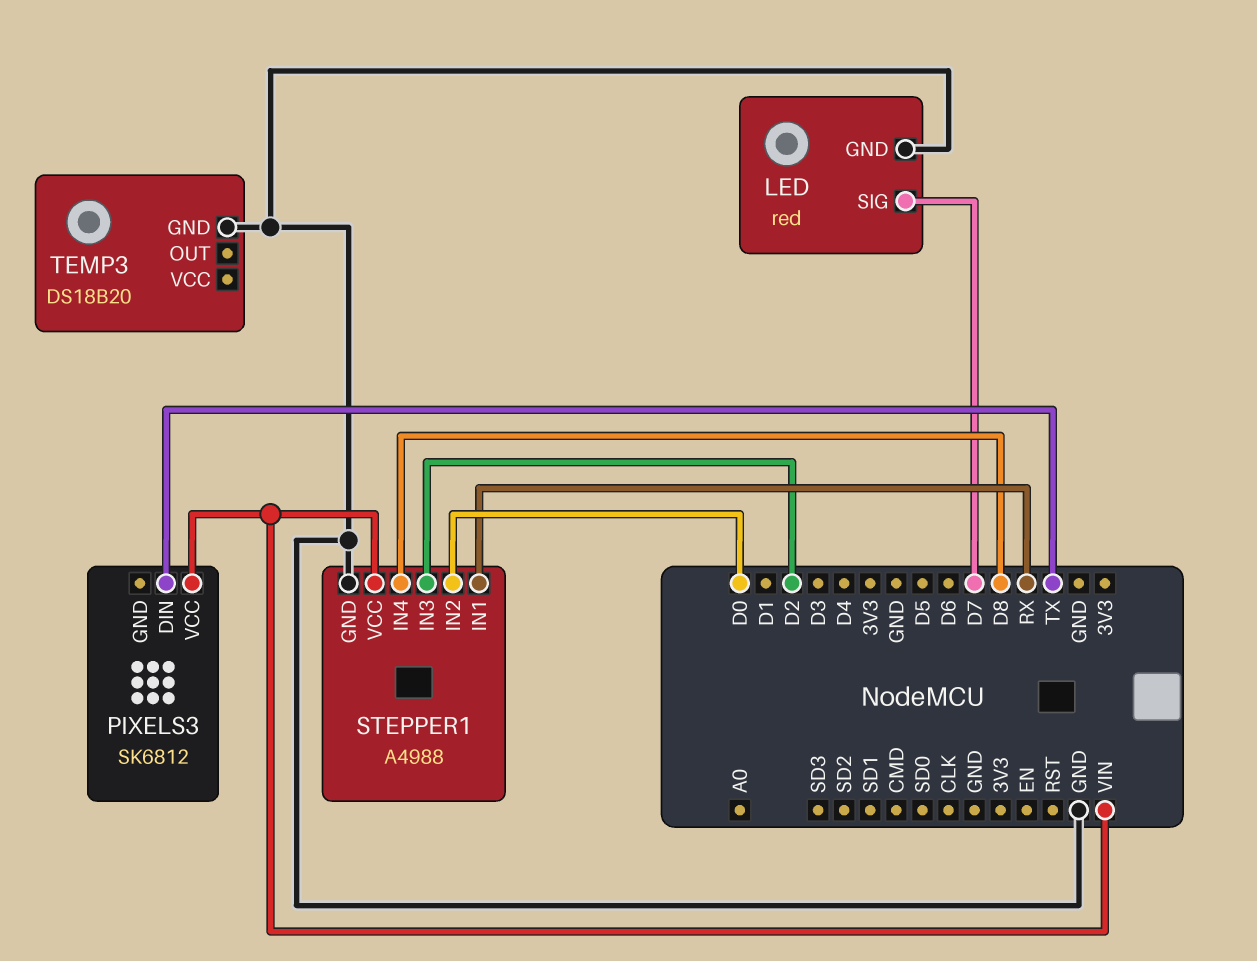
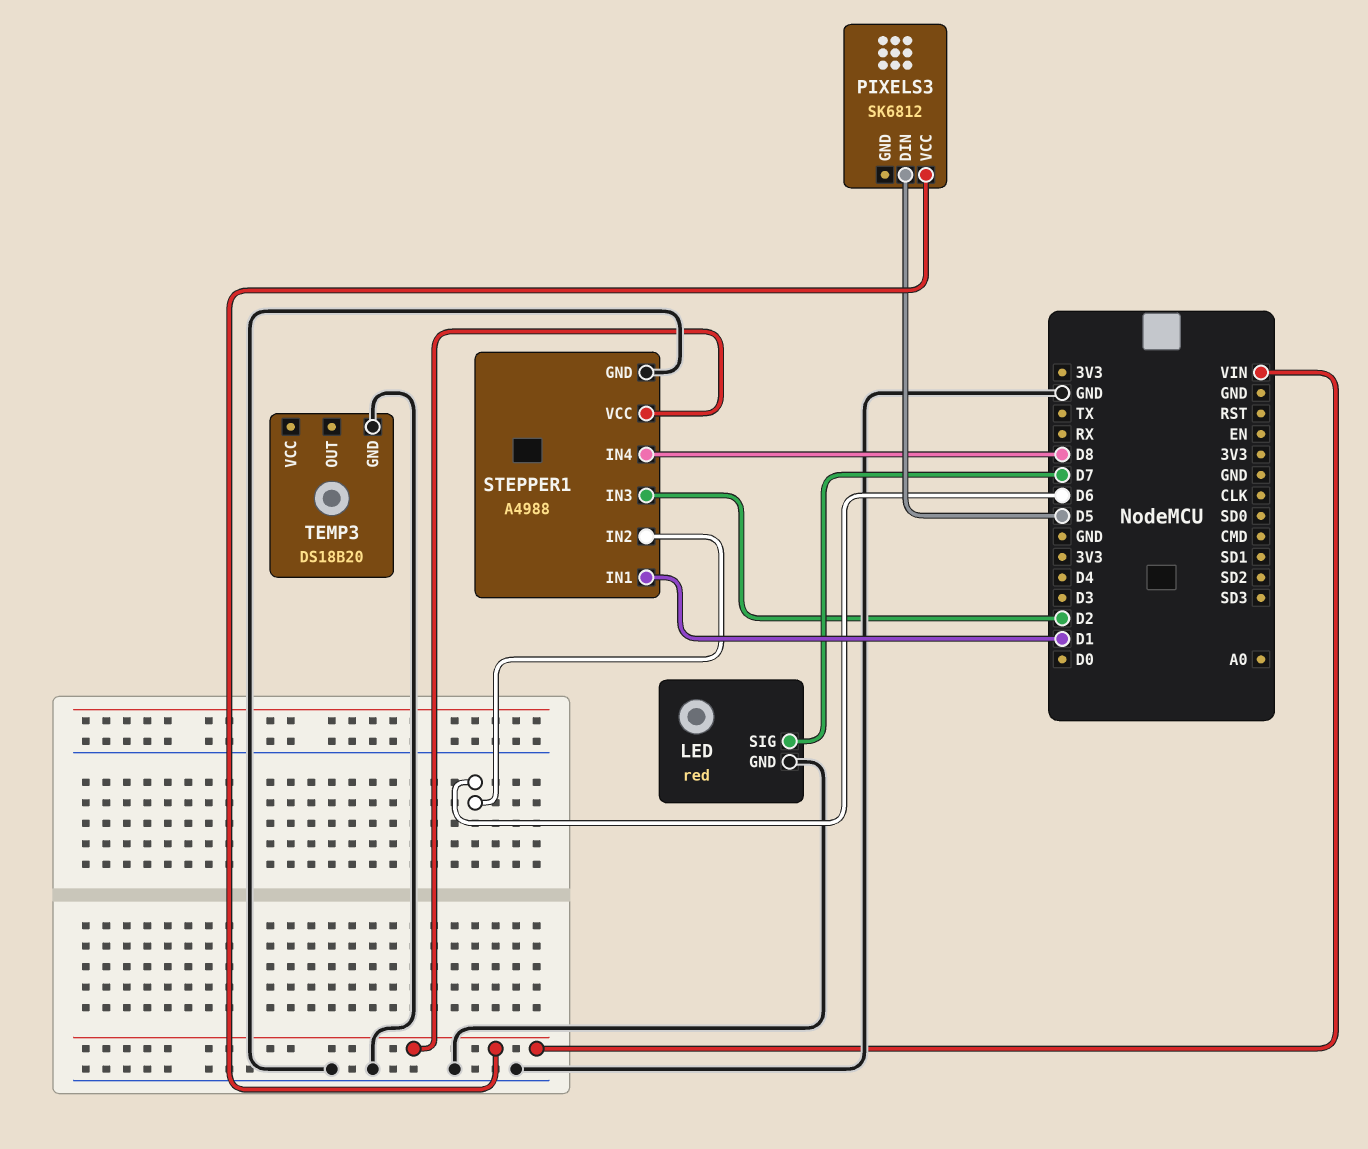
PIXELS3 pin DIN: TX -> D5
STEPPER1 pin IN1: RX -> D1
STEPPER1 pin IN2: D0 -> D6

